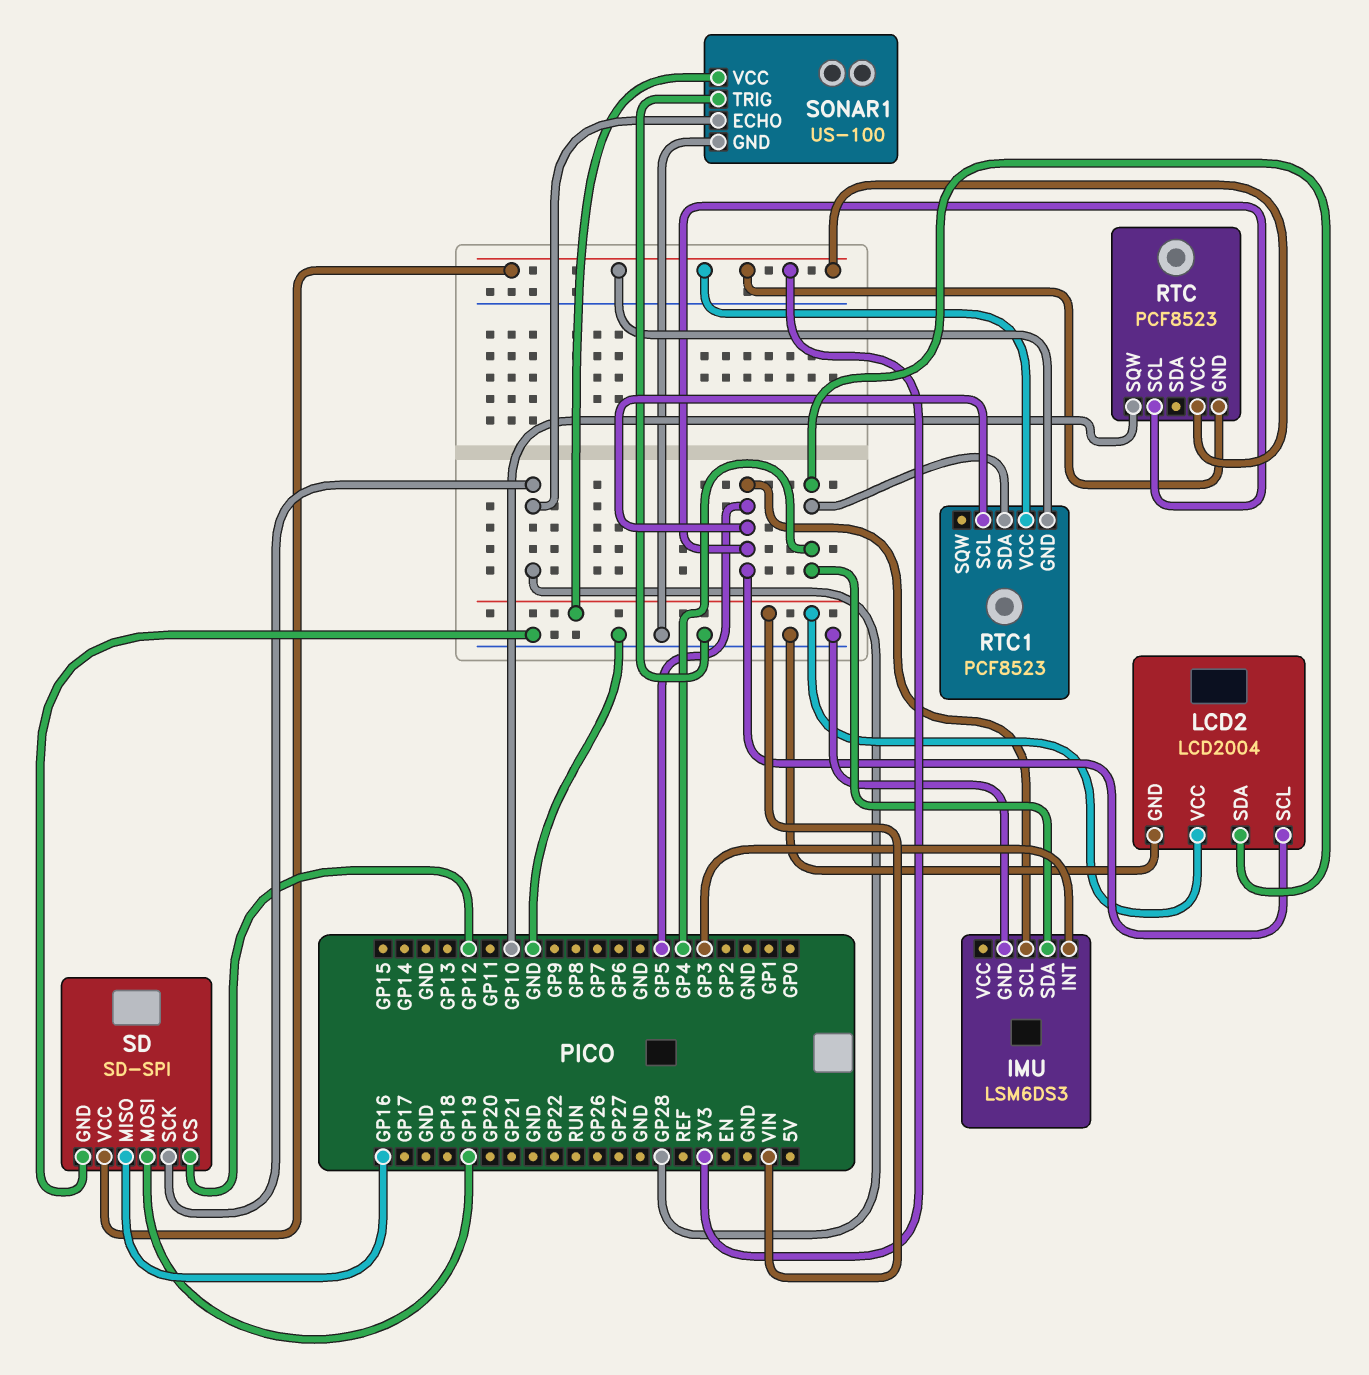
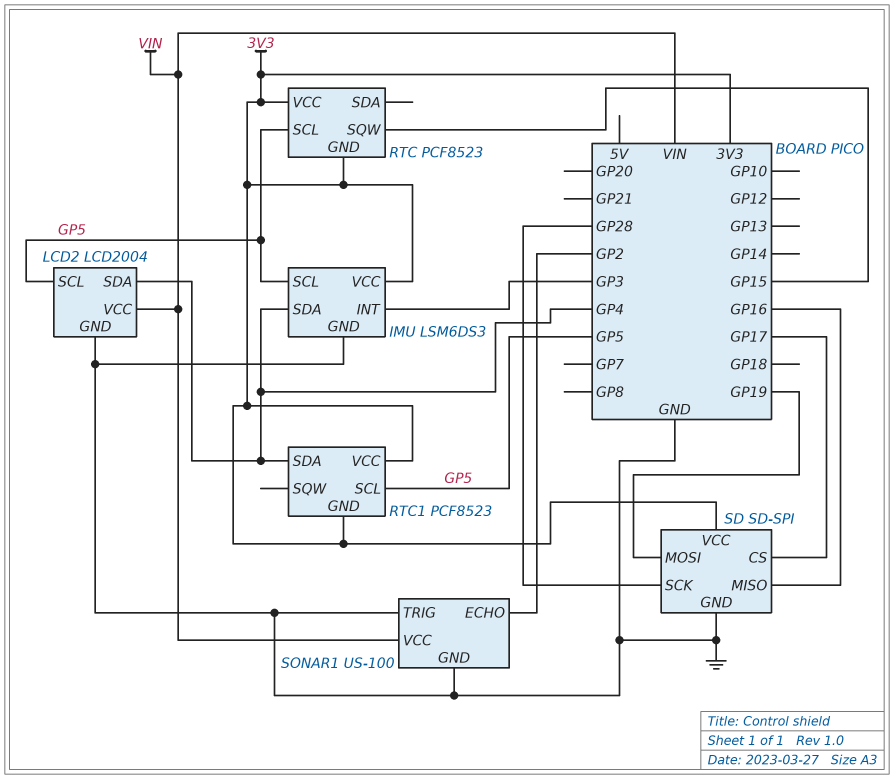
IMU pin VCC: none -> 3V3
RTC pin SQW: GP10 -> GP15
SD pin CS: GP12 -> GP17
SONAR1 pin ECHO: GP28 -> GP2

